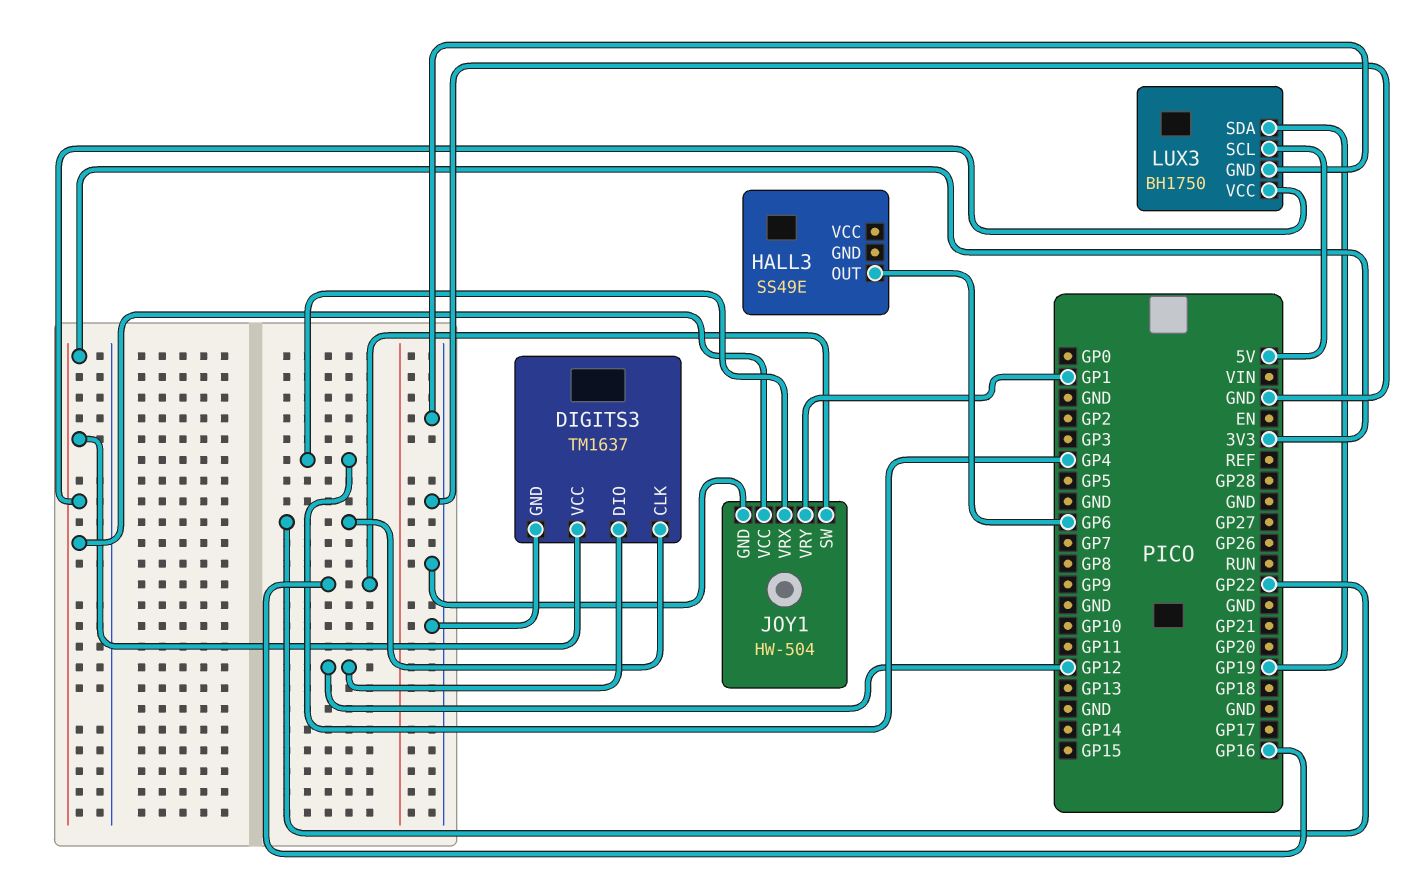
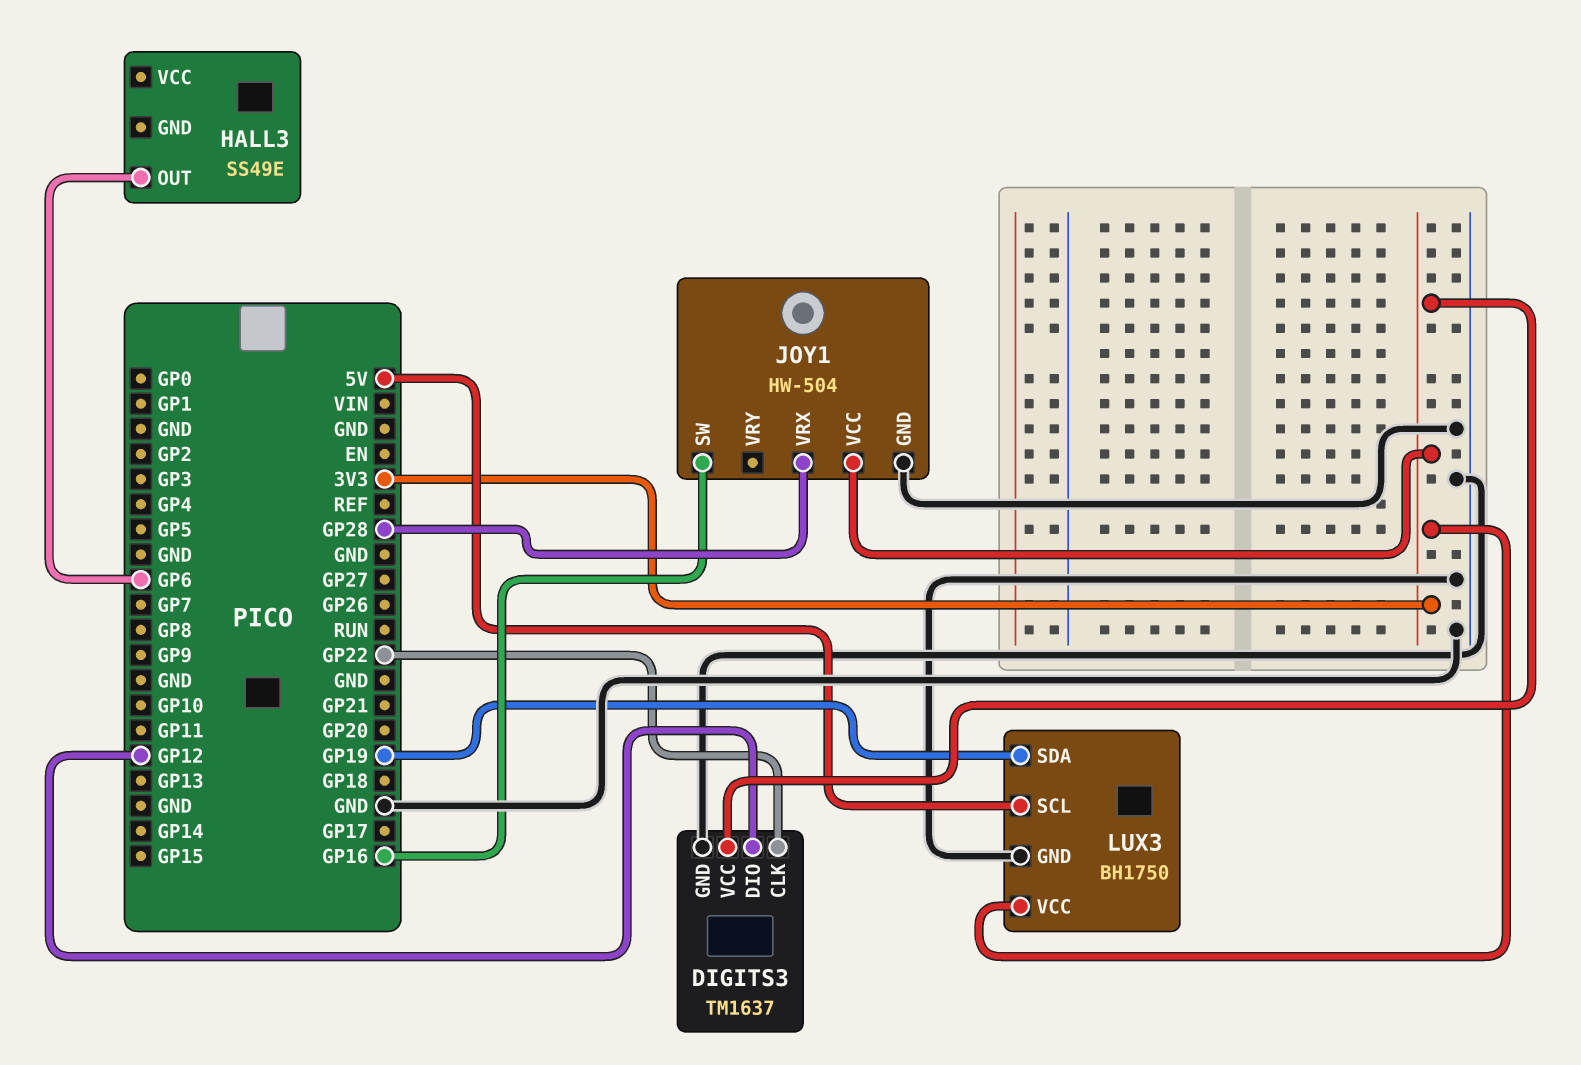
JOY1 pin VRX: GP4 -> GP28
JOY1 pin VRY: GP1 -> none

